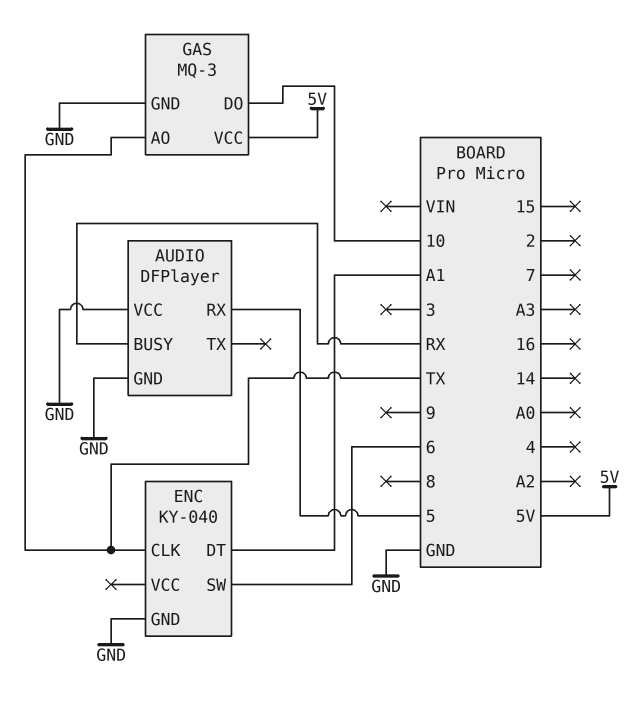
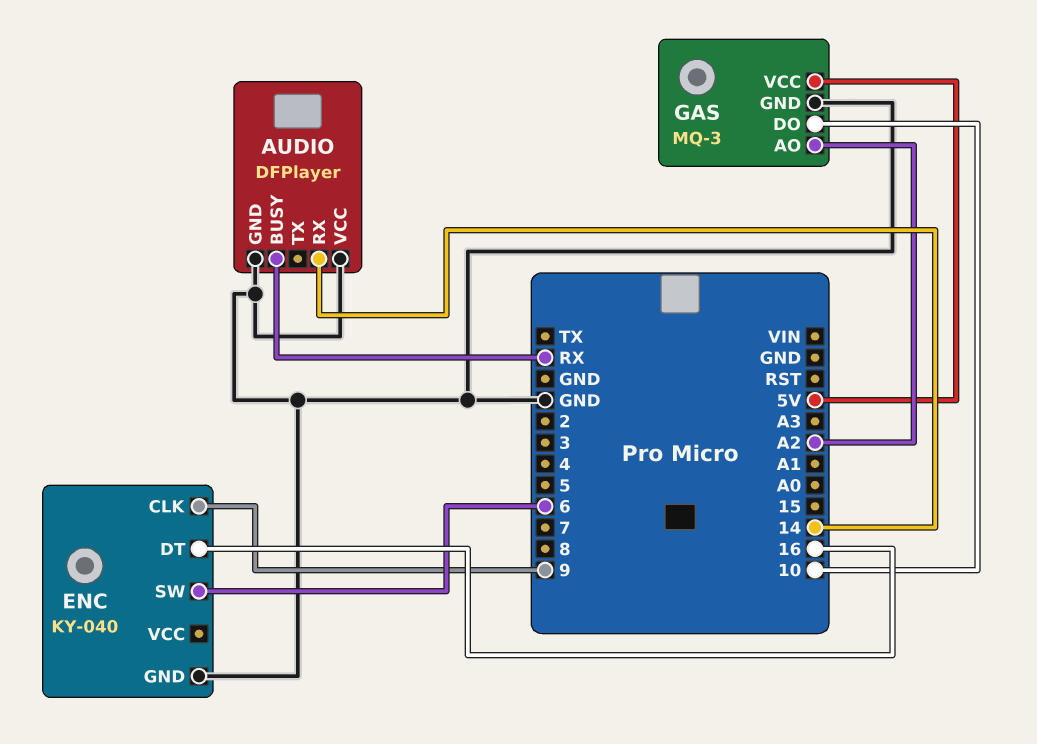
AUDIO pin RX: 5 -> 14
ENC pin CLK: TX -> 9
ENC pin DT: A1 -> 16
GAS pin AO: TX -> A2

